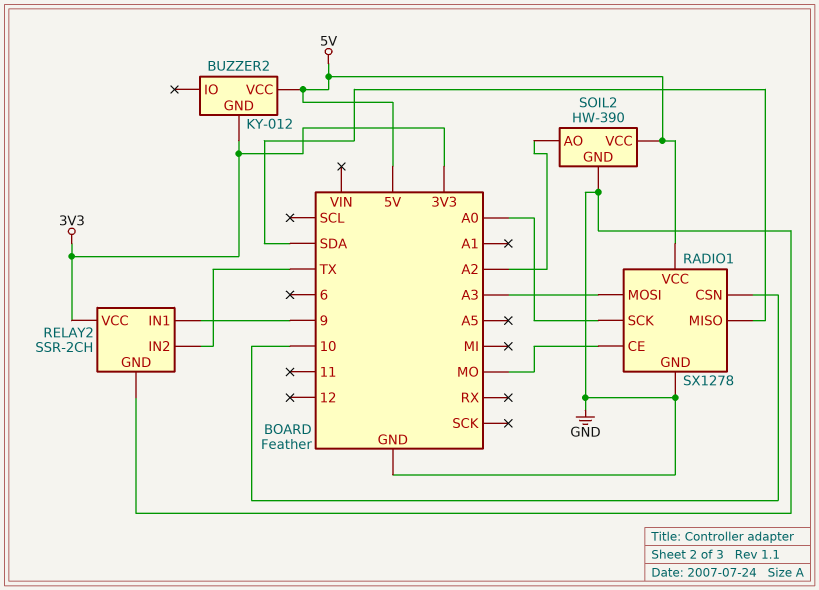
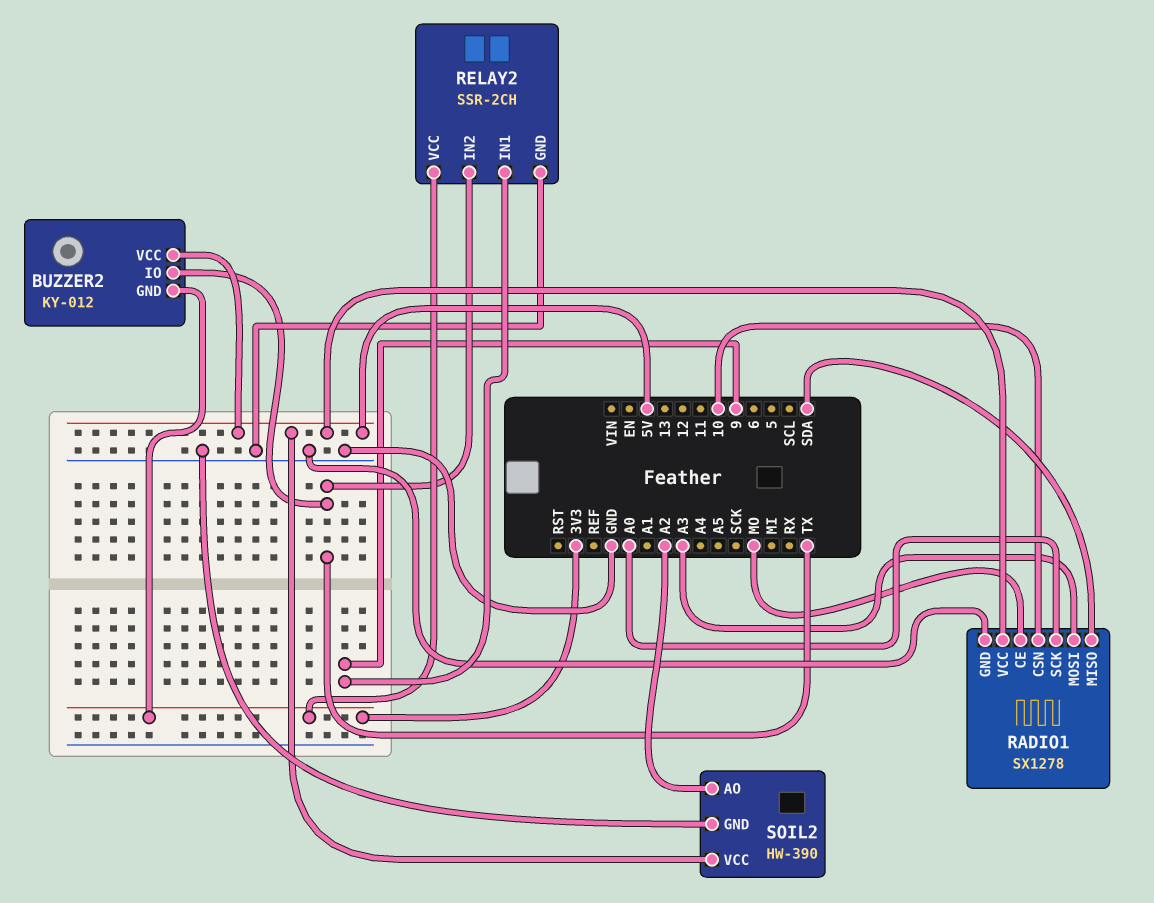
BUZZER2 pin IO: none -> TX

